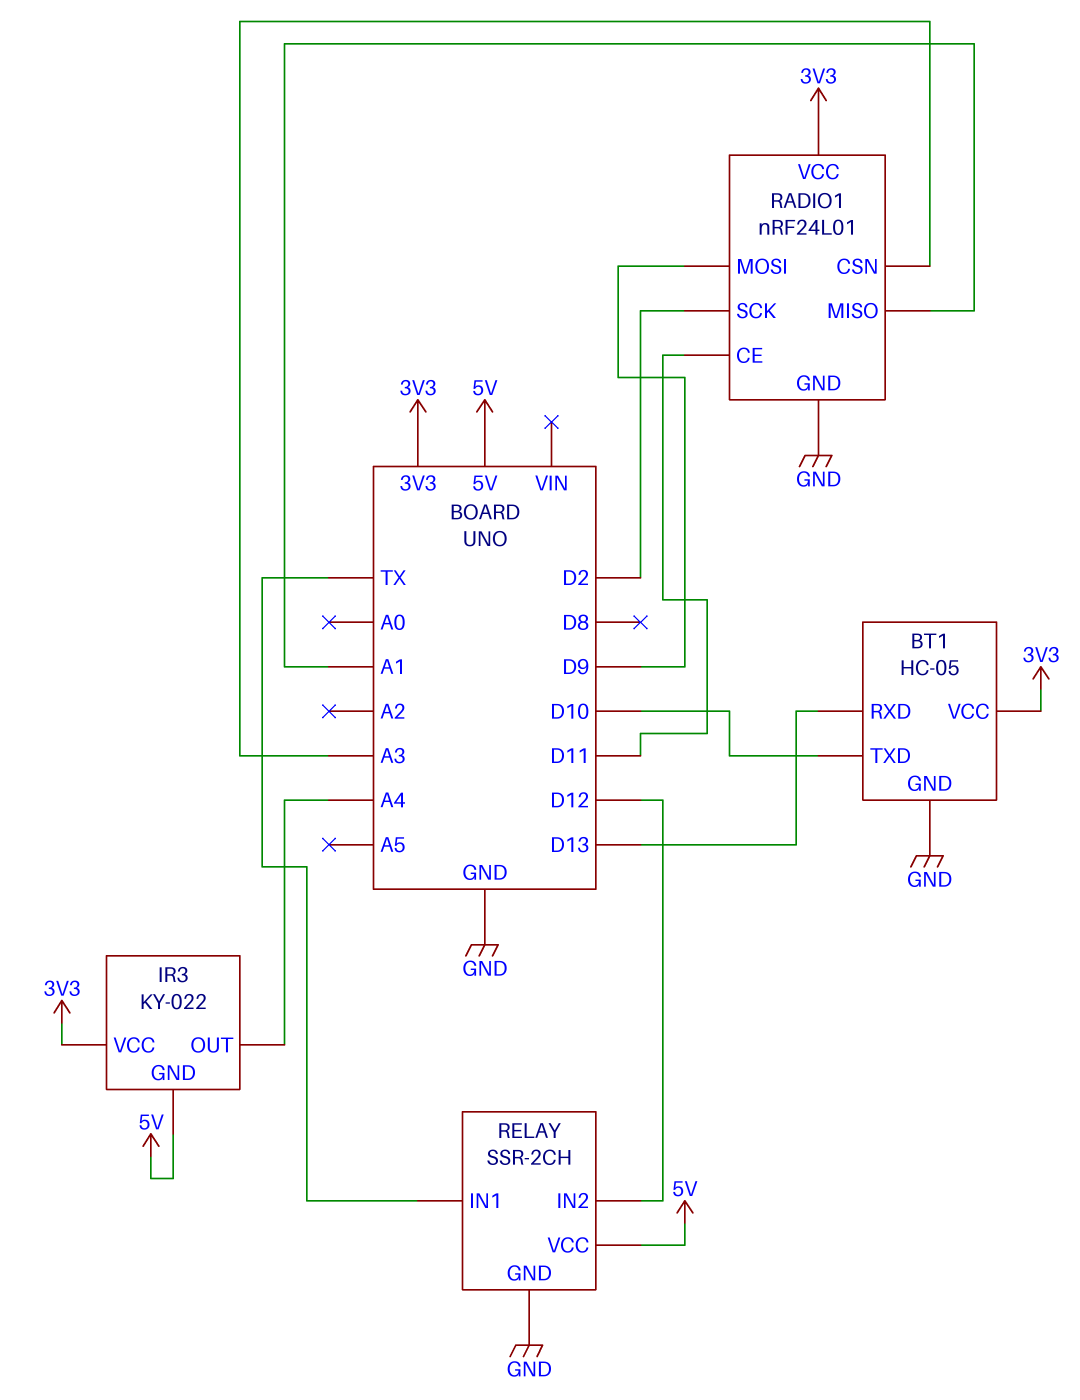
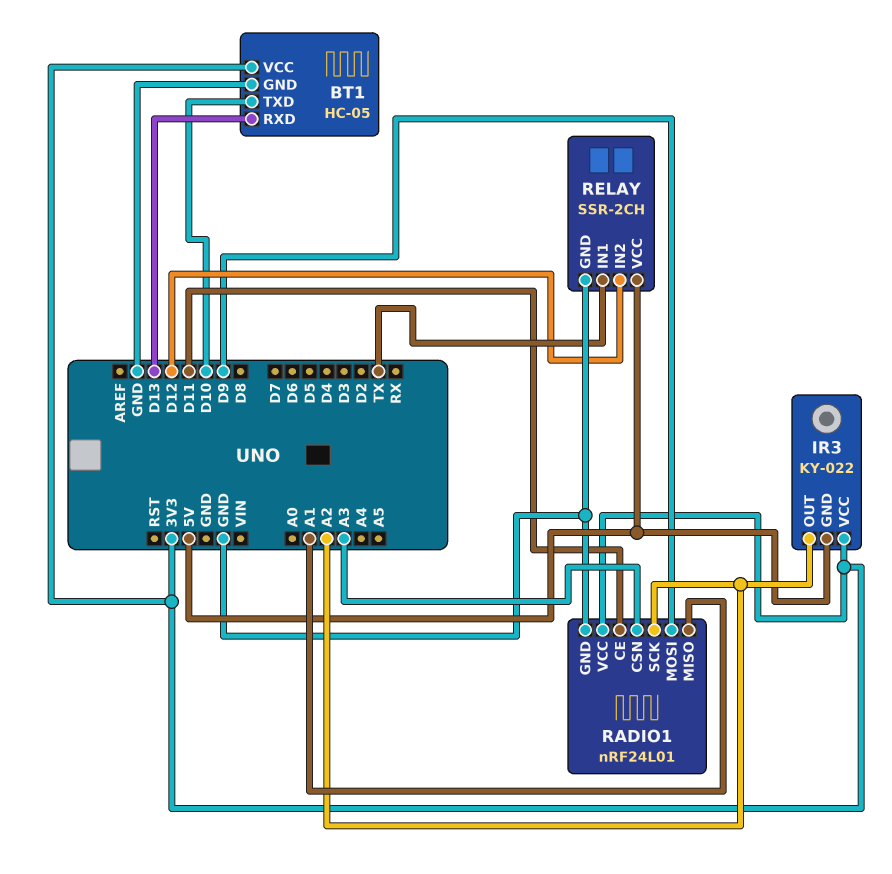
IR3 pin OUT: A4 -> A2
RADIO1 pin SCK: D2 -> A2

